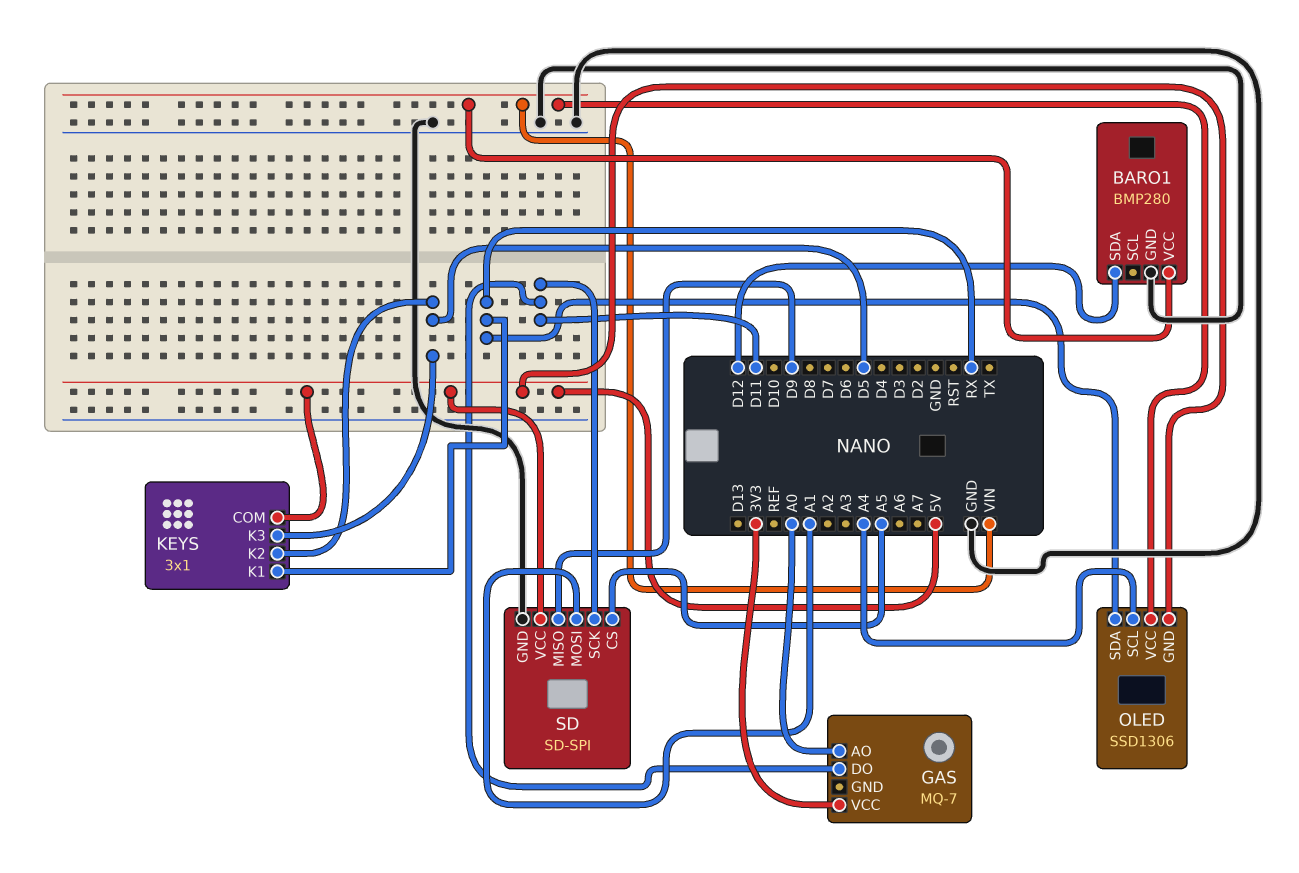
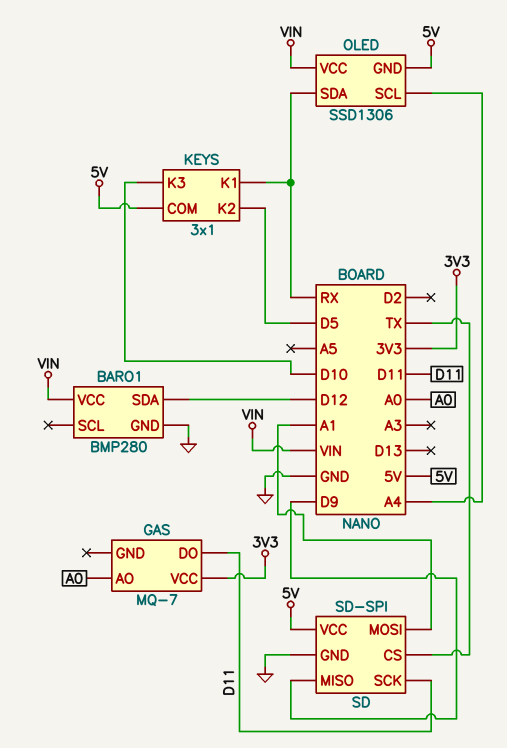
KEYS pin K3: D5 -> D10
SD pin CS: A5 -> TX

